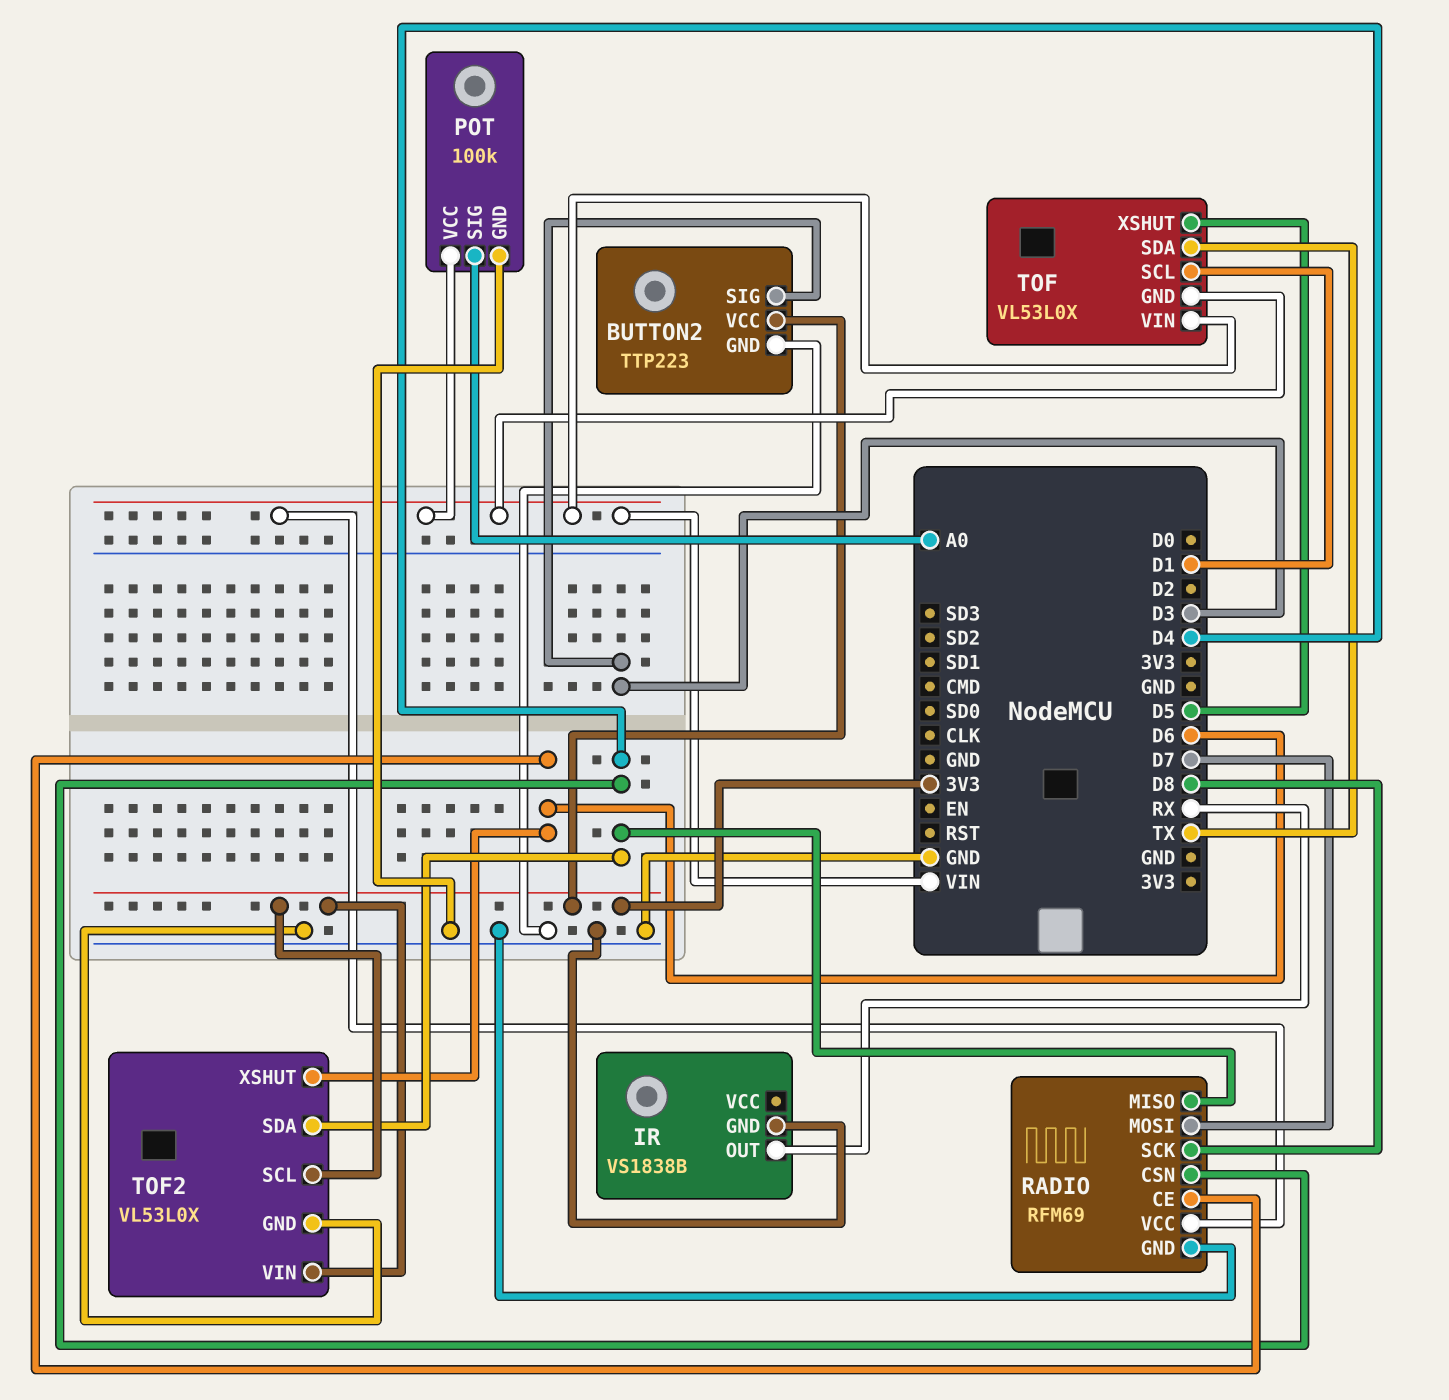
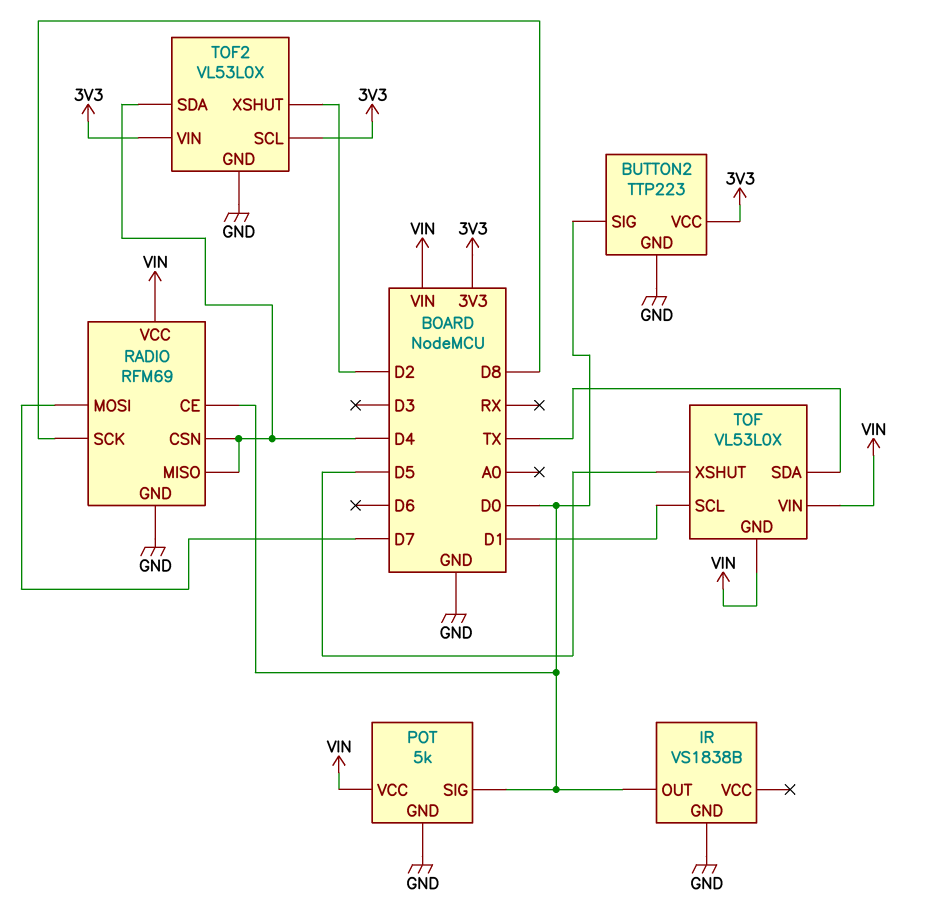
BUTTON2 pin SIG: D3 -> D0
IR pin OUT: RX -> D0
POT: 100k -> 5k
POT pin SIG: A0 -> D0
RADIO pin CE: D6 -> D0
TOF2 pin XSHUT: D6 -> D2

